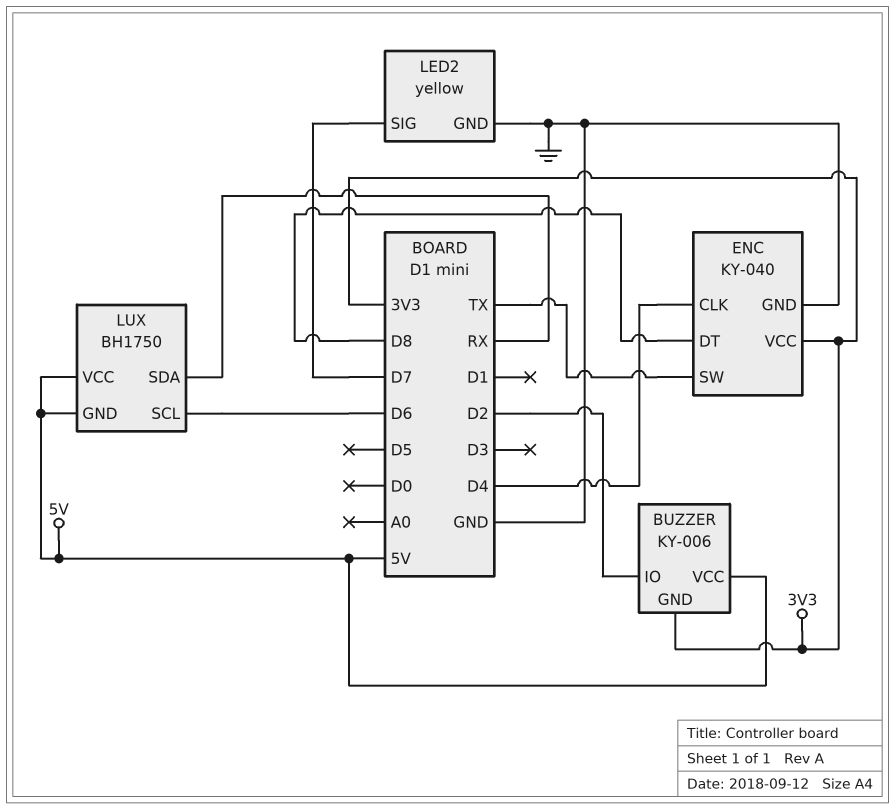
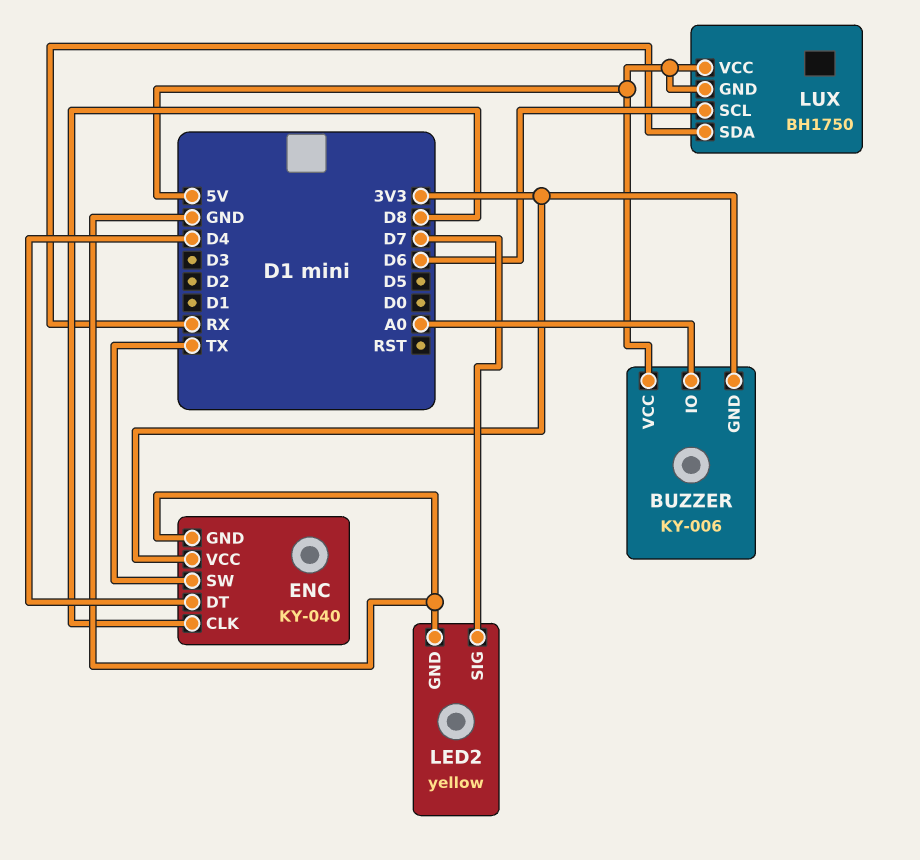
BUZZER pin IO: D2 -> A0
ENC pin CLK: D4 -> D8
ENC pin DT: D8 -> D4

